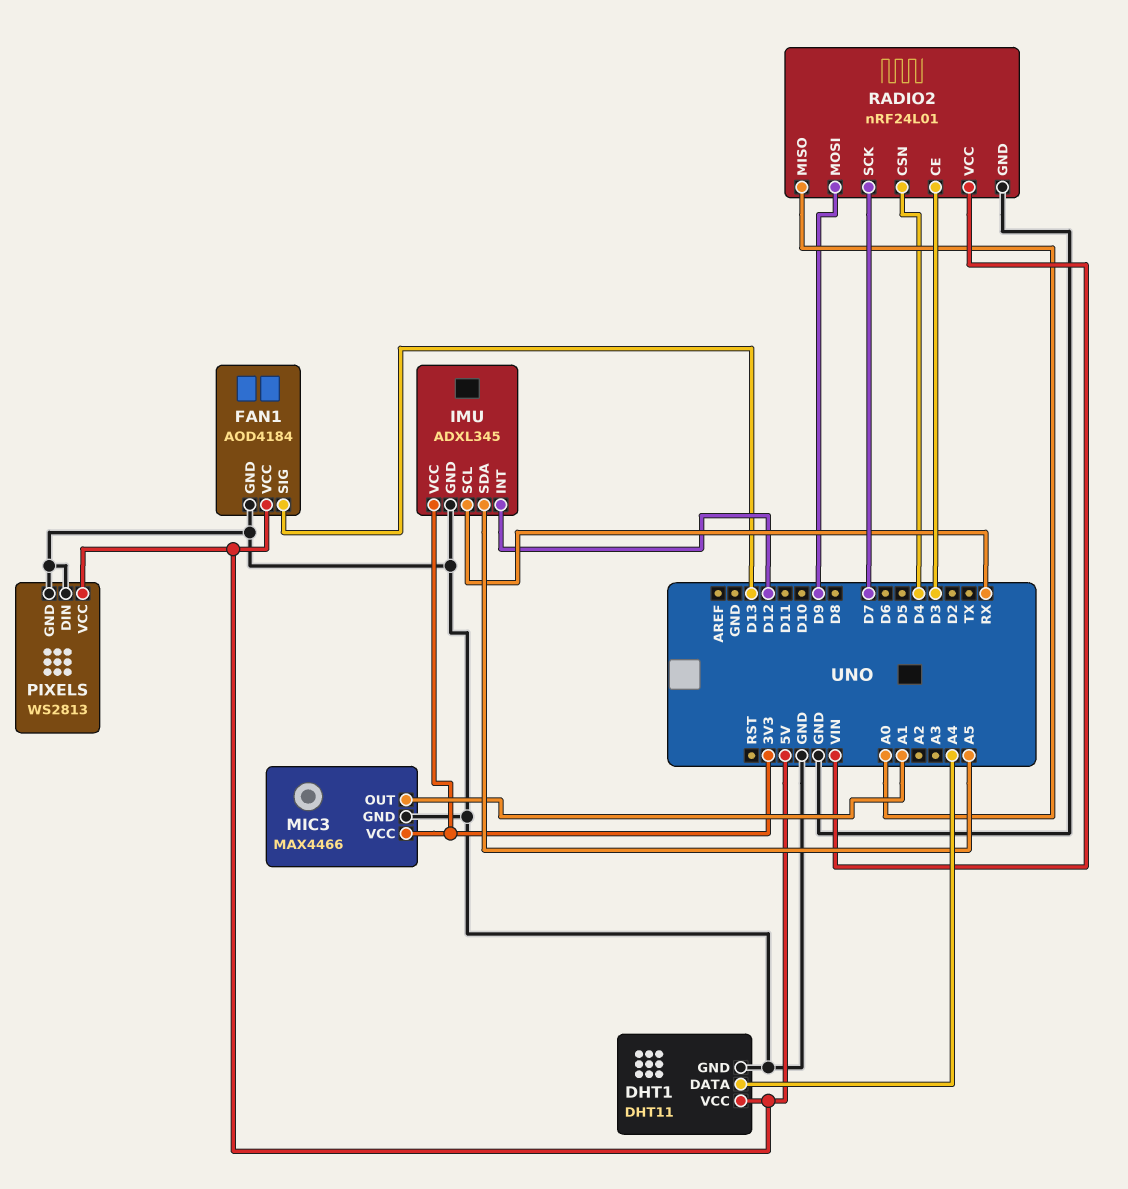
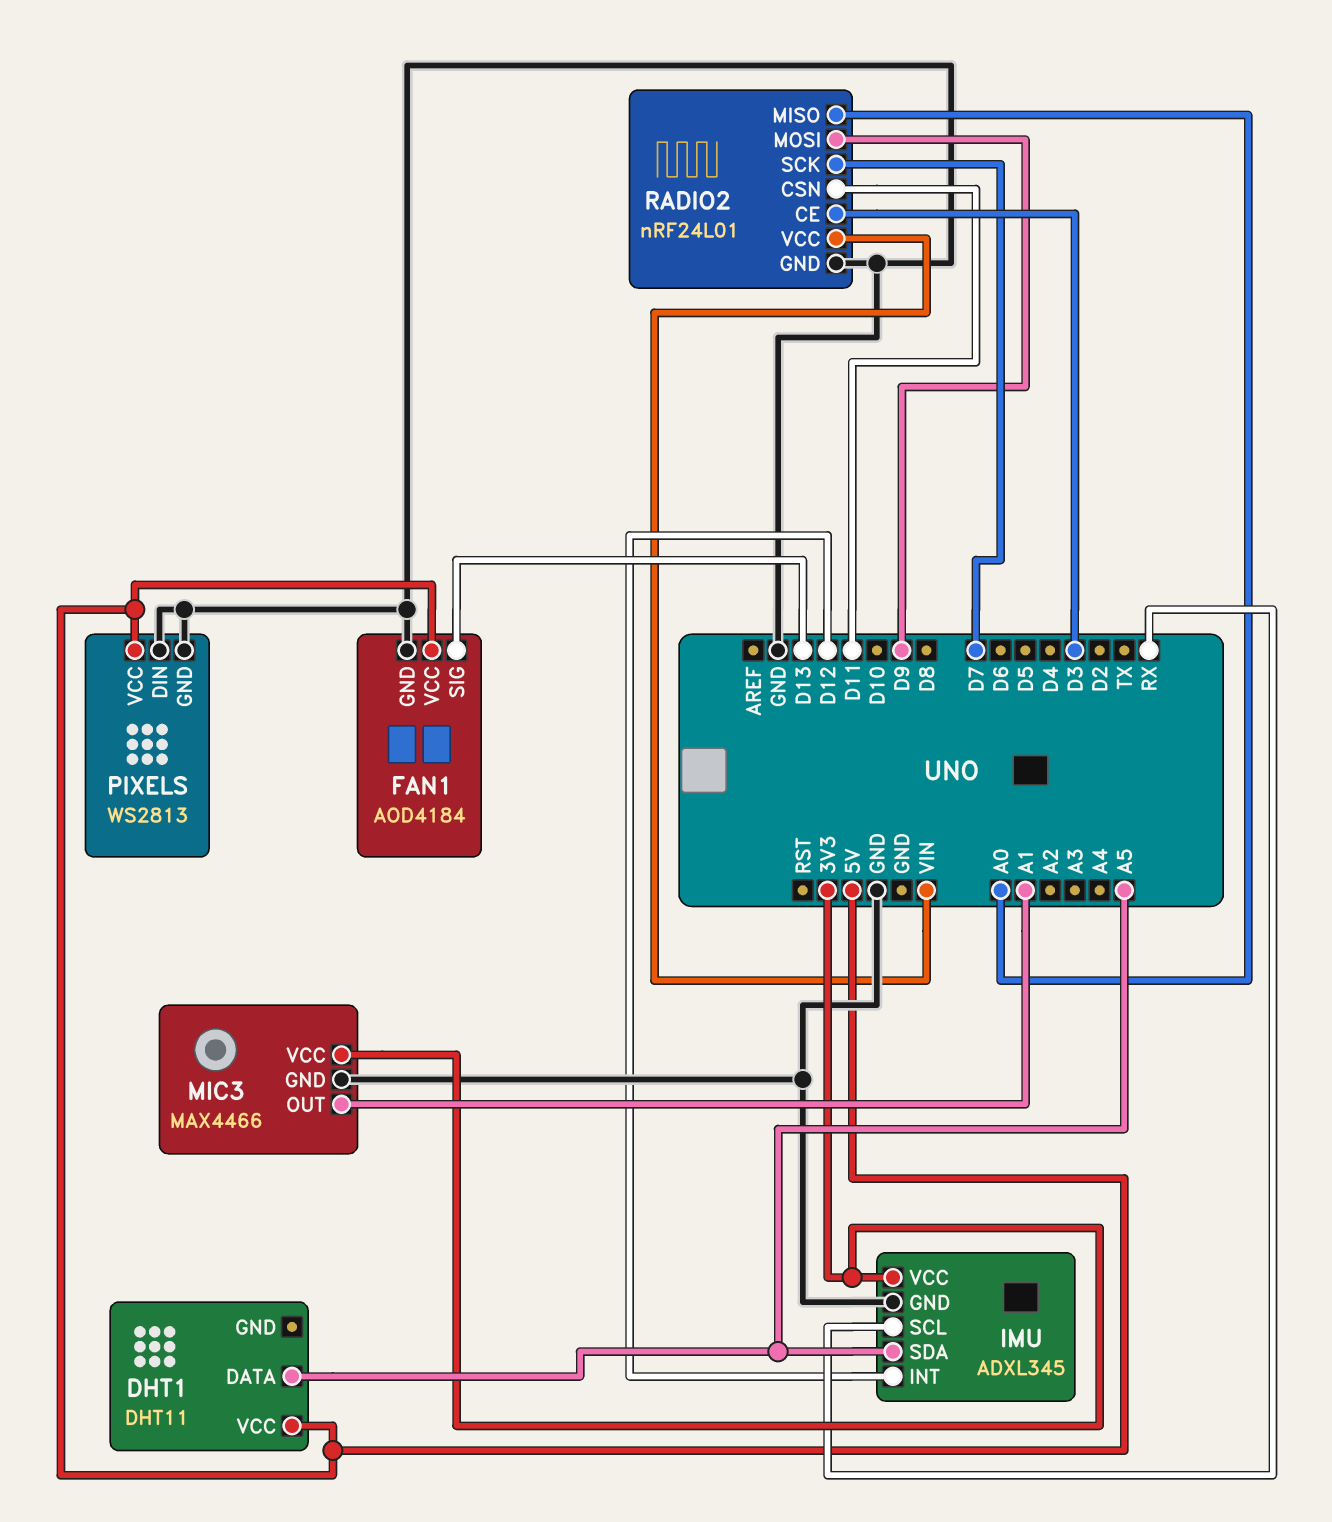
DHT1 pin DATA: A4 -> A5
DHT1 pin GND: GND -> none
RADIO2 pin CSN: D4 -> D11

